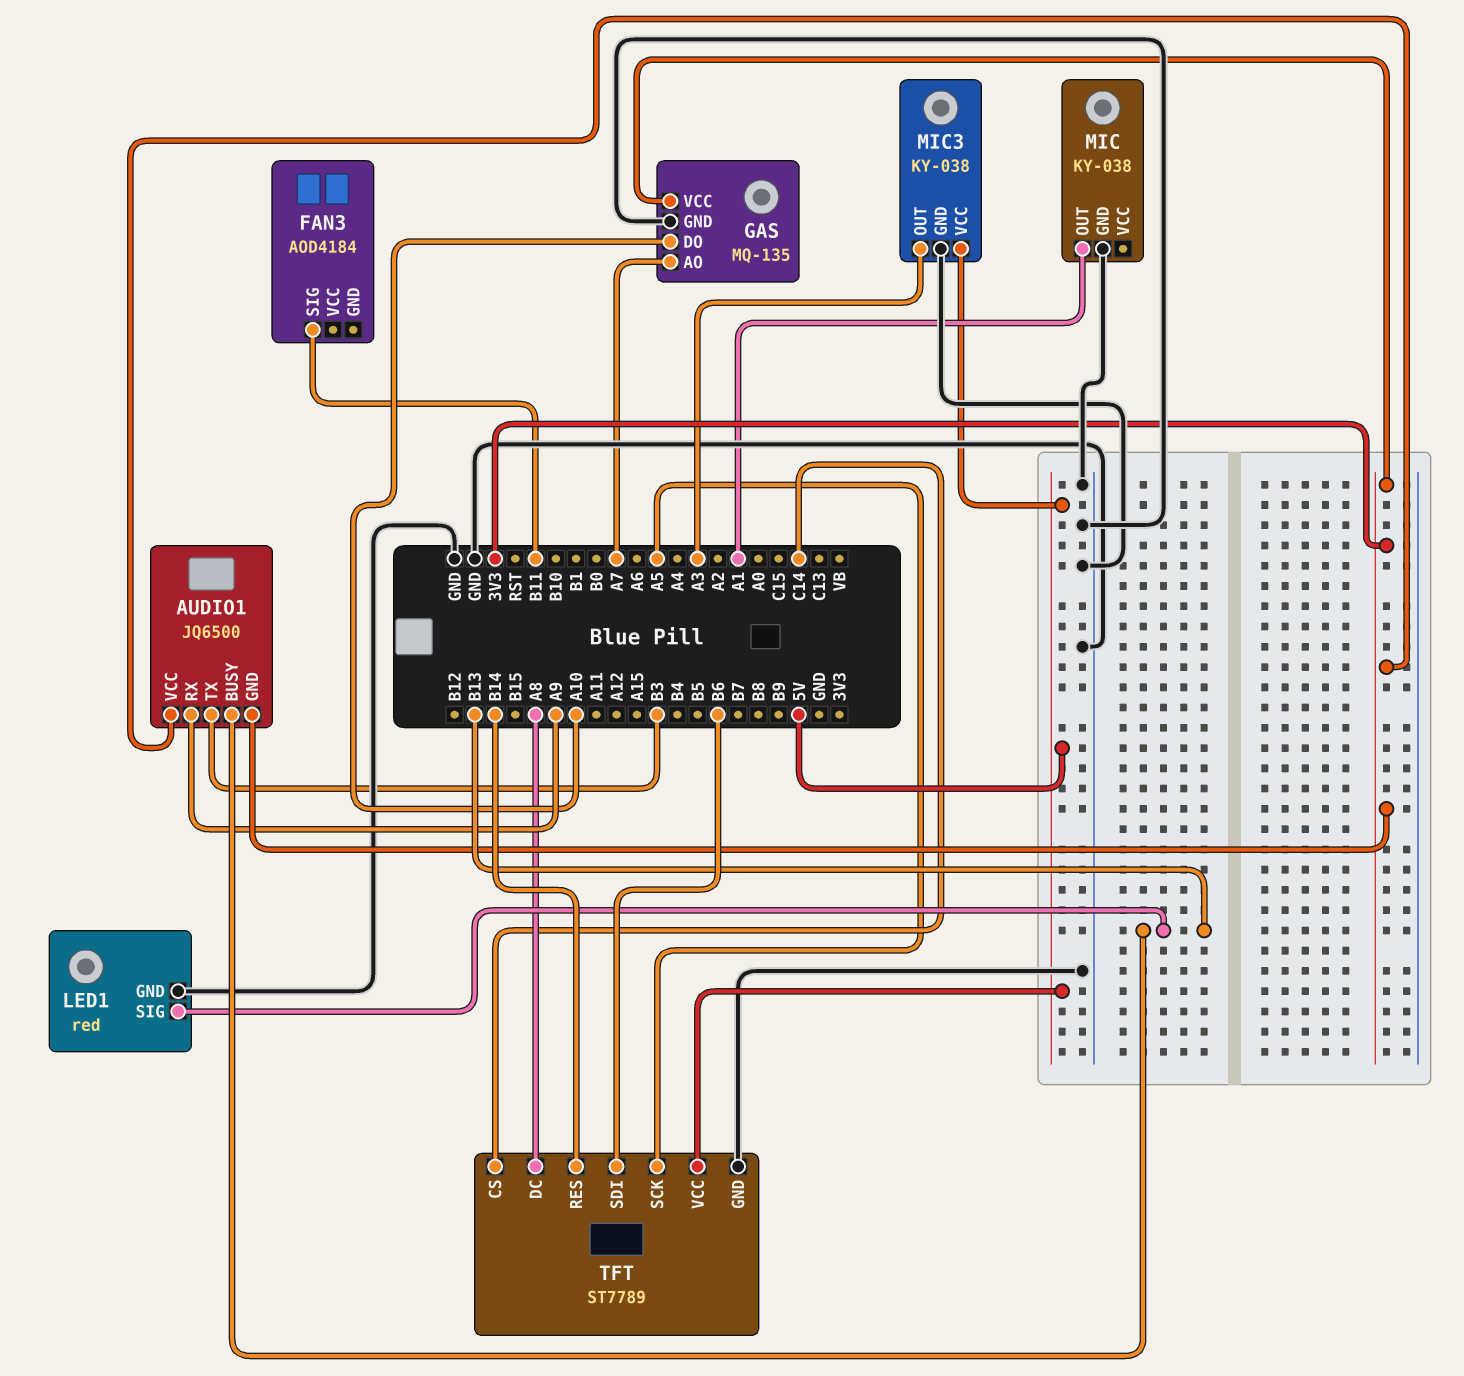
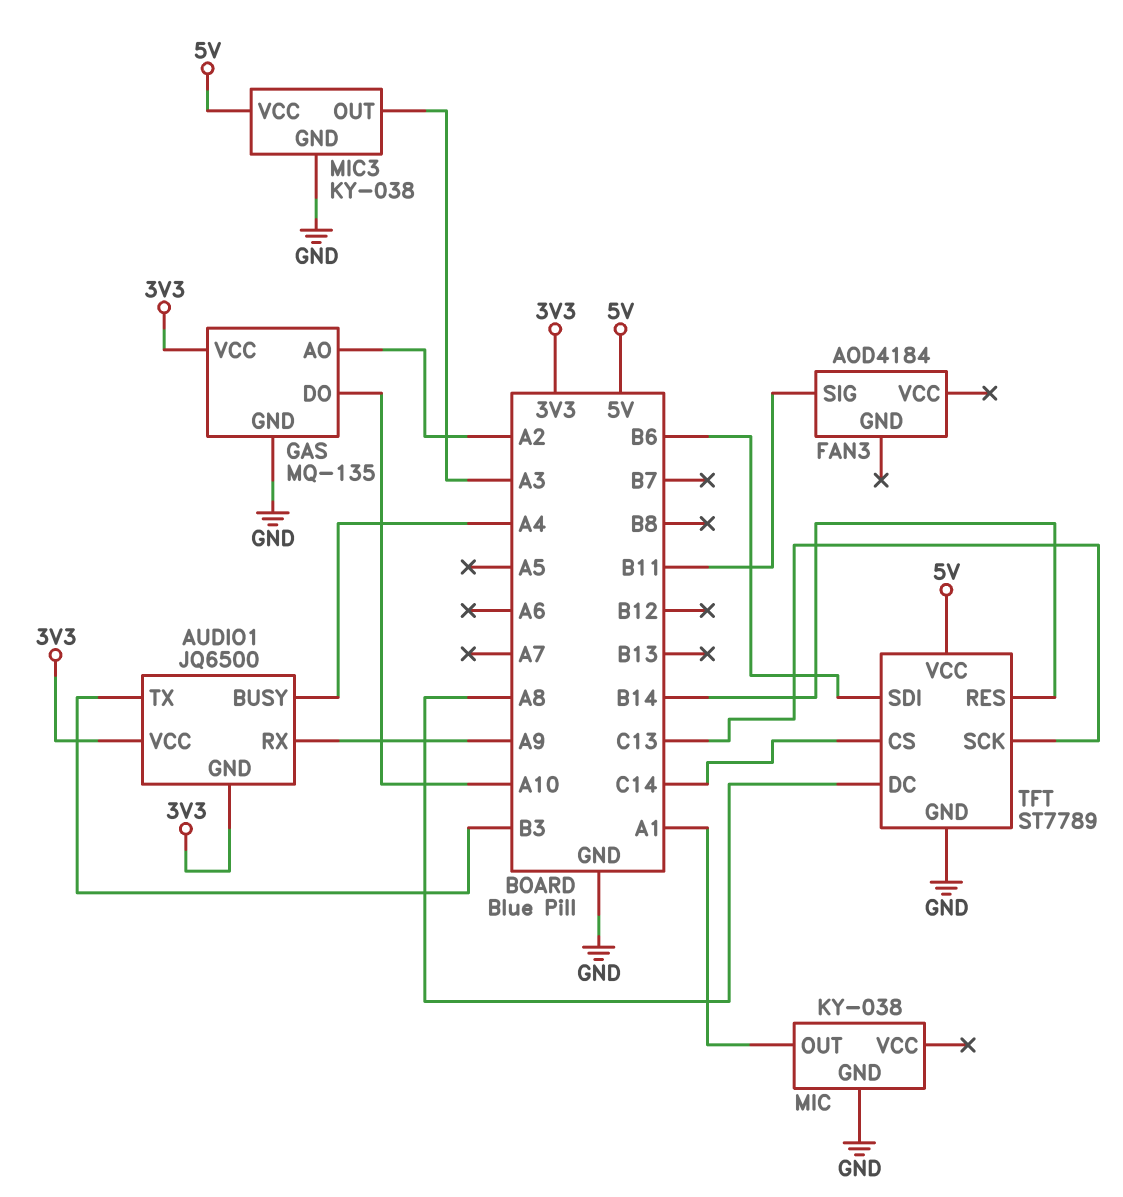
AUDIO1 pin BUSY: B13 -> A4
GAS pin AO: A7 -> A2
LED1: red -> none
LED1 pin GND: GND -> none
LED1 pin SIG: B13 -> none
TFT pin SCK: A5 -> C13

